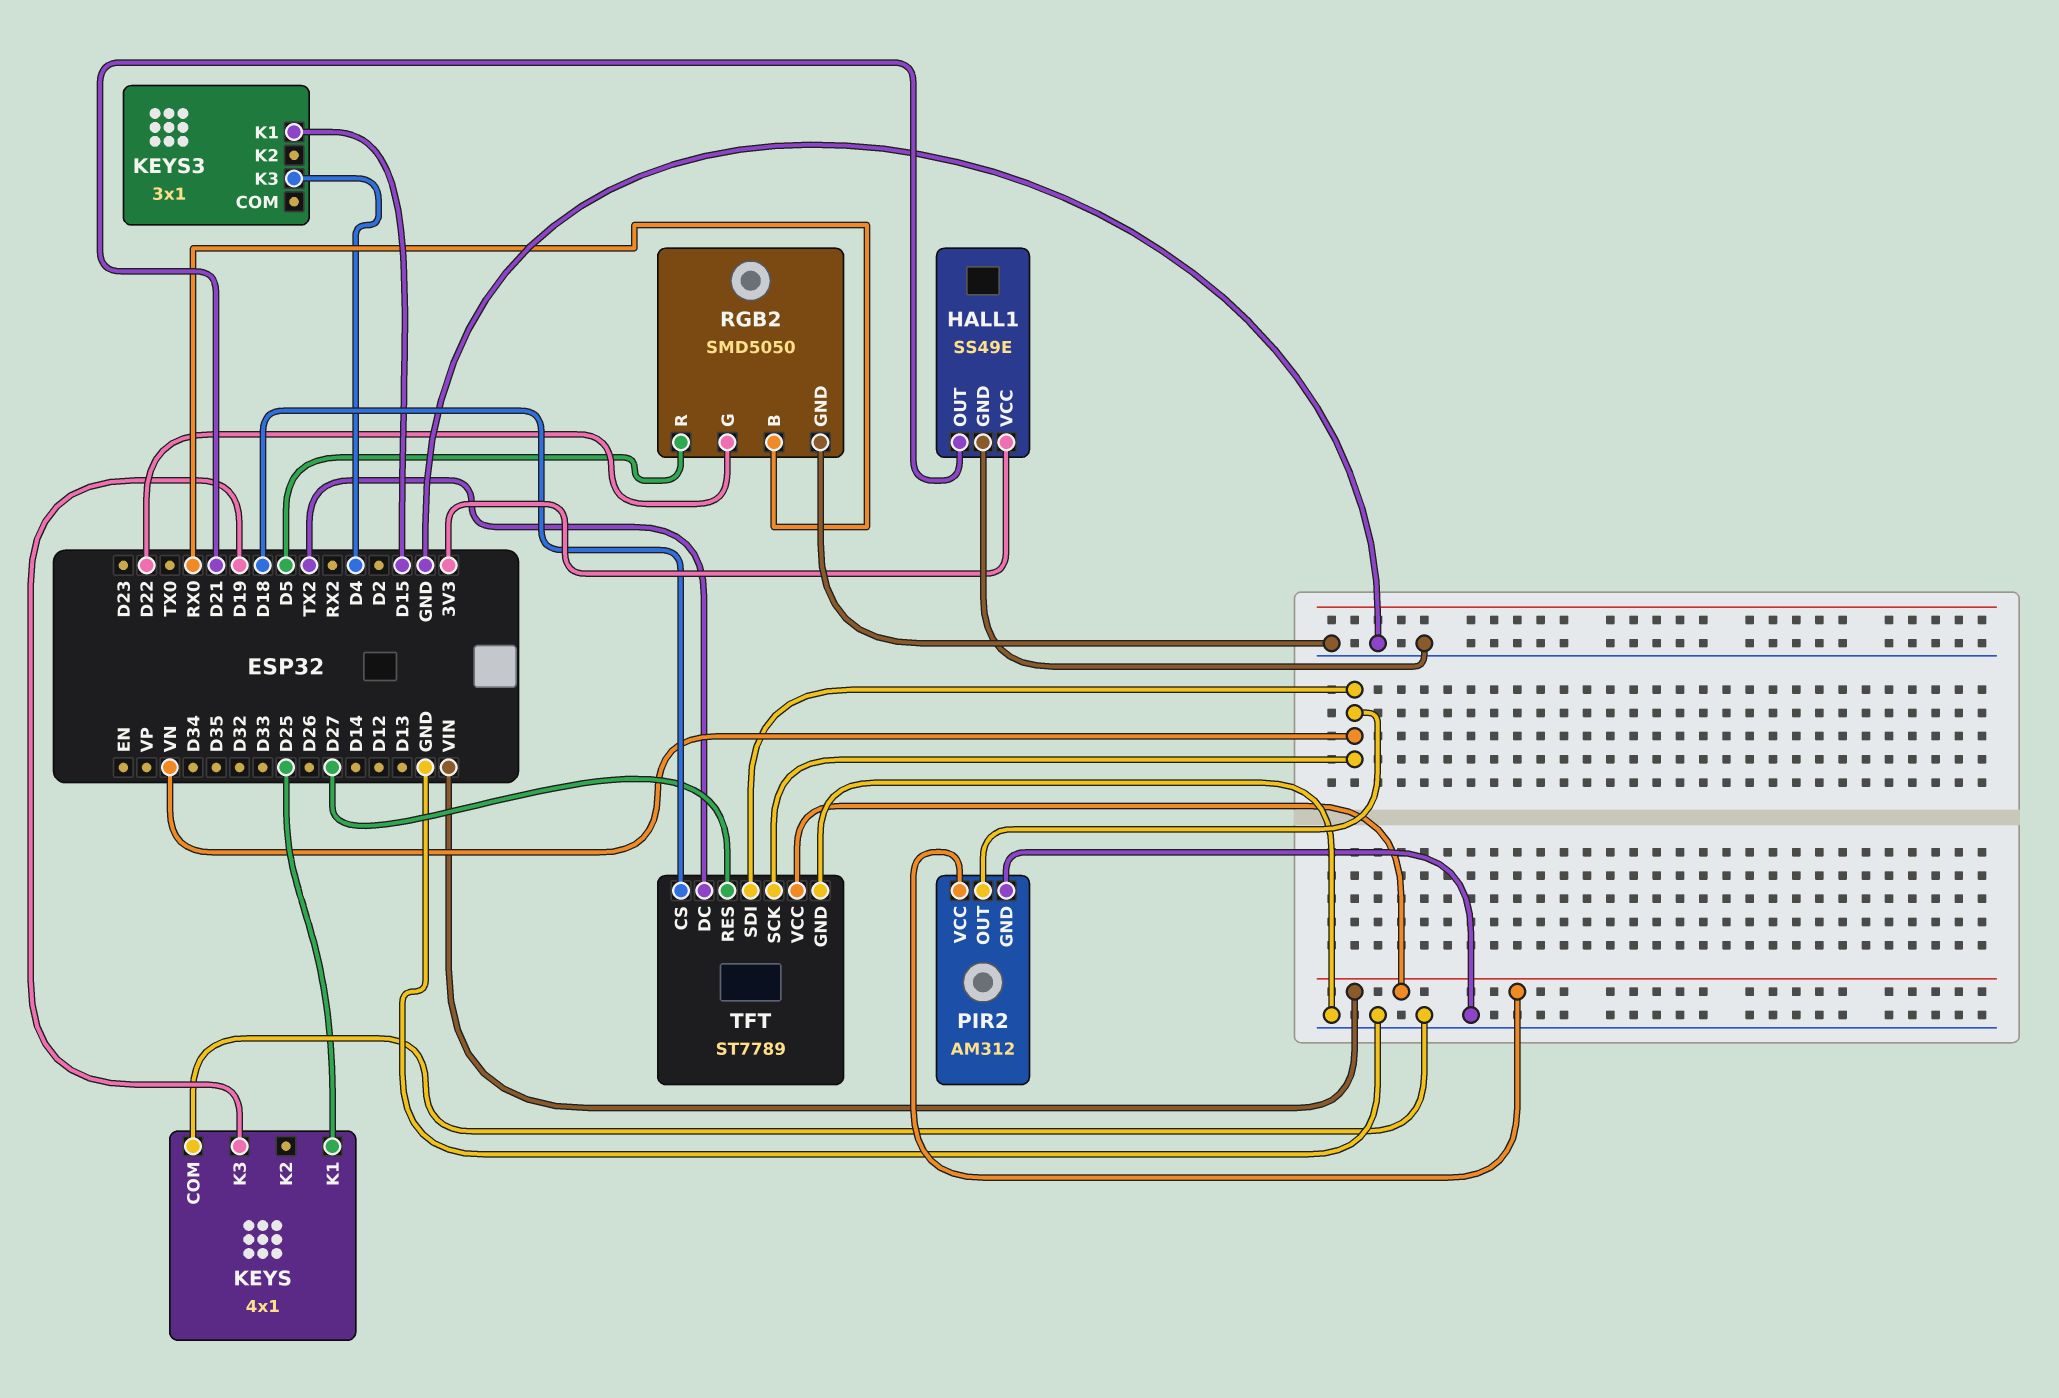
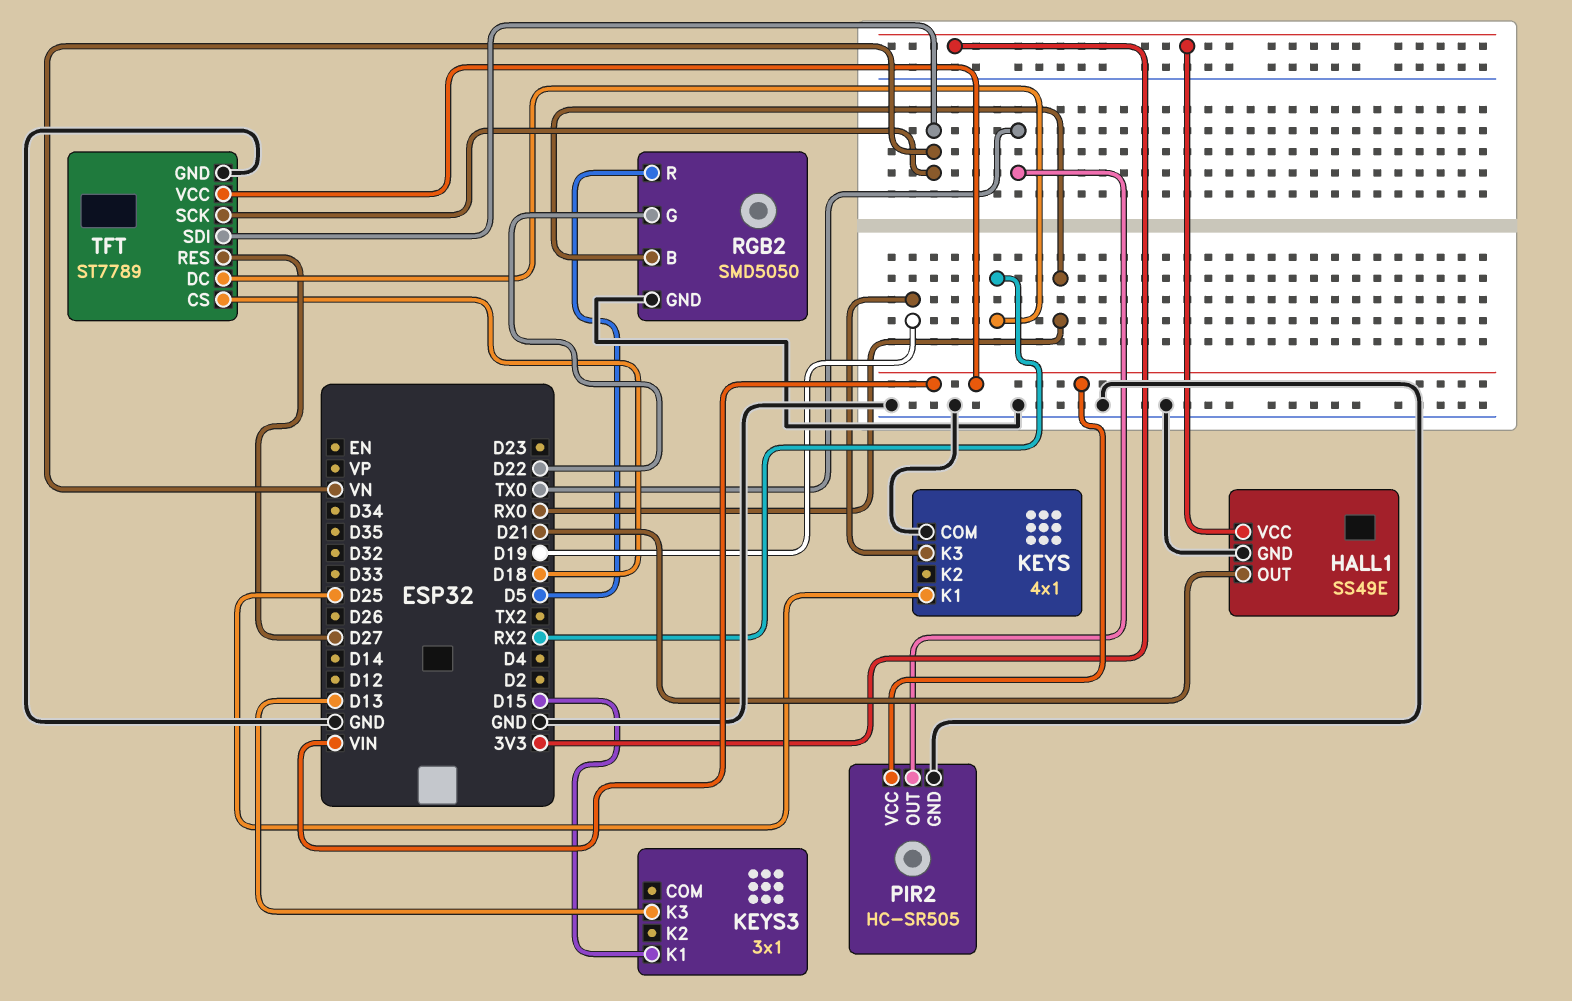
KEYS3 pin K3: D4 -> D13
PIR2: AM312 -> HC-SR505
PIR2 pin OUT: VN -> TX0
TFT pin DC: TX2 -> RX2

